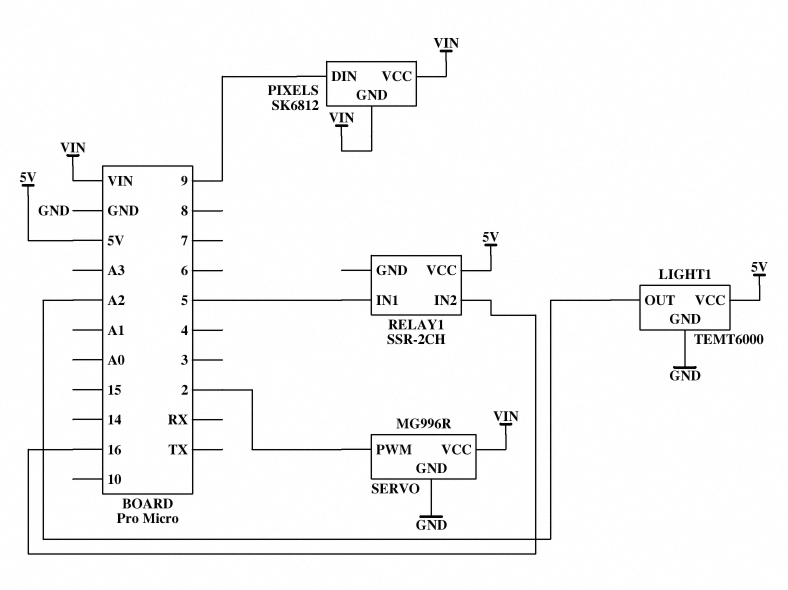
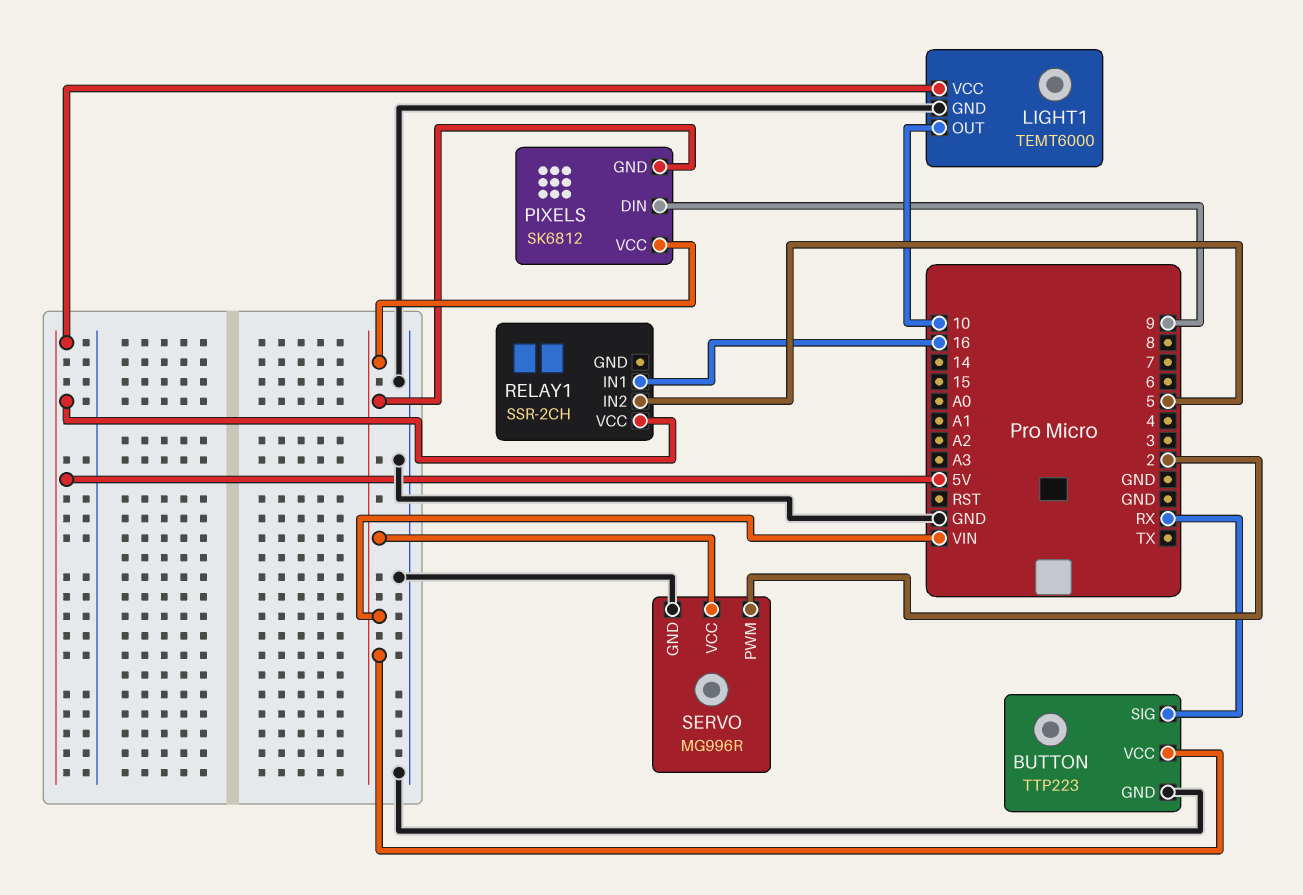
BUTTON: none -> TTP223
BUTTON pin GND: none -> GND
BUTTON pin SIG: none -> RX
BUTTON pin VCC: none -> VIN
LIGHT1 pin OUT: A2 -> 10
RELAY1 pin IN1: 5 -> 16
RELAY1 pin IN2: 16 -> 5

